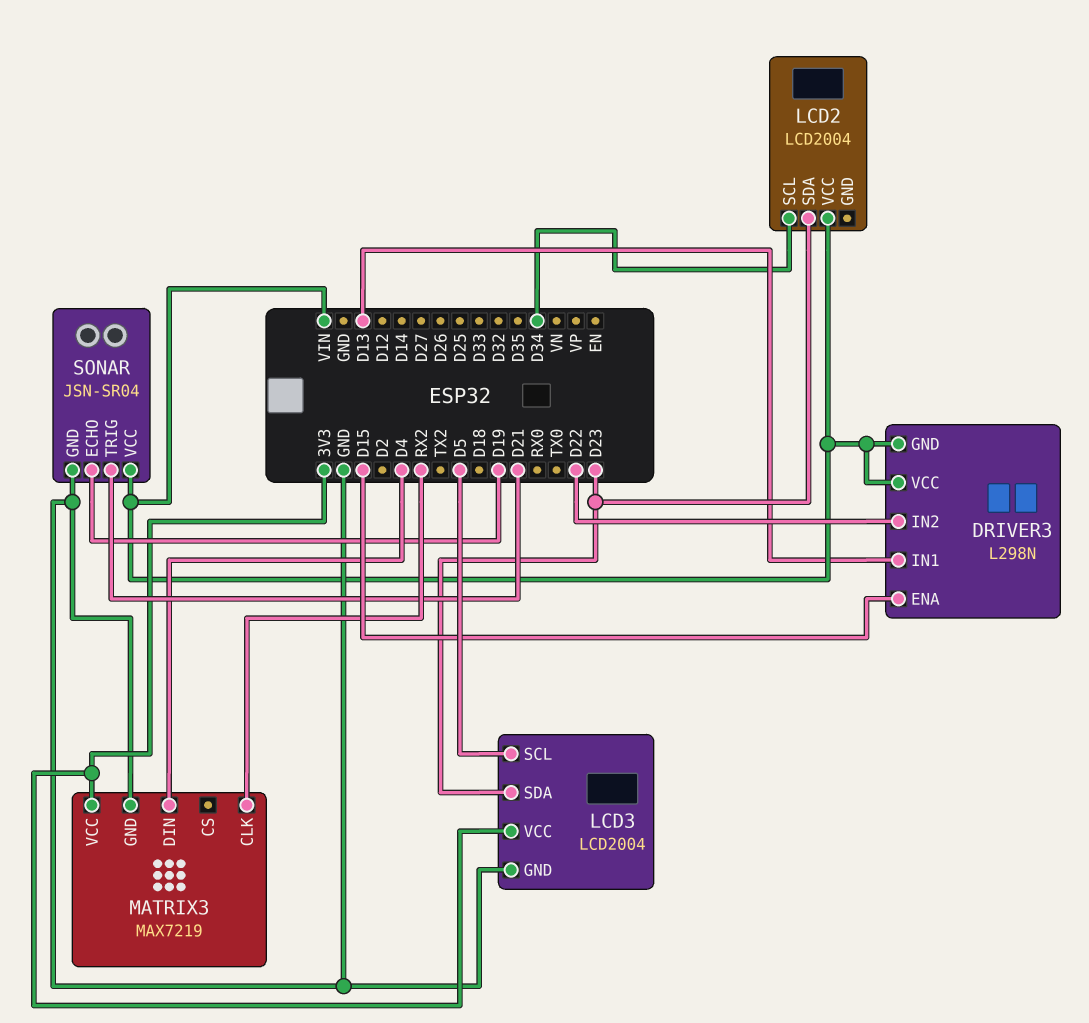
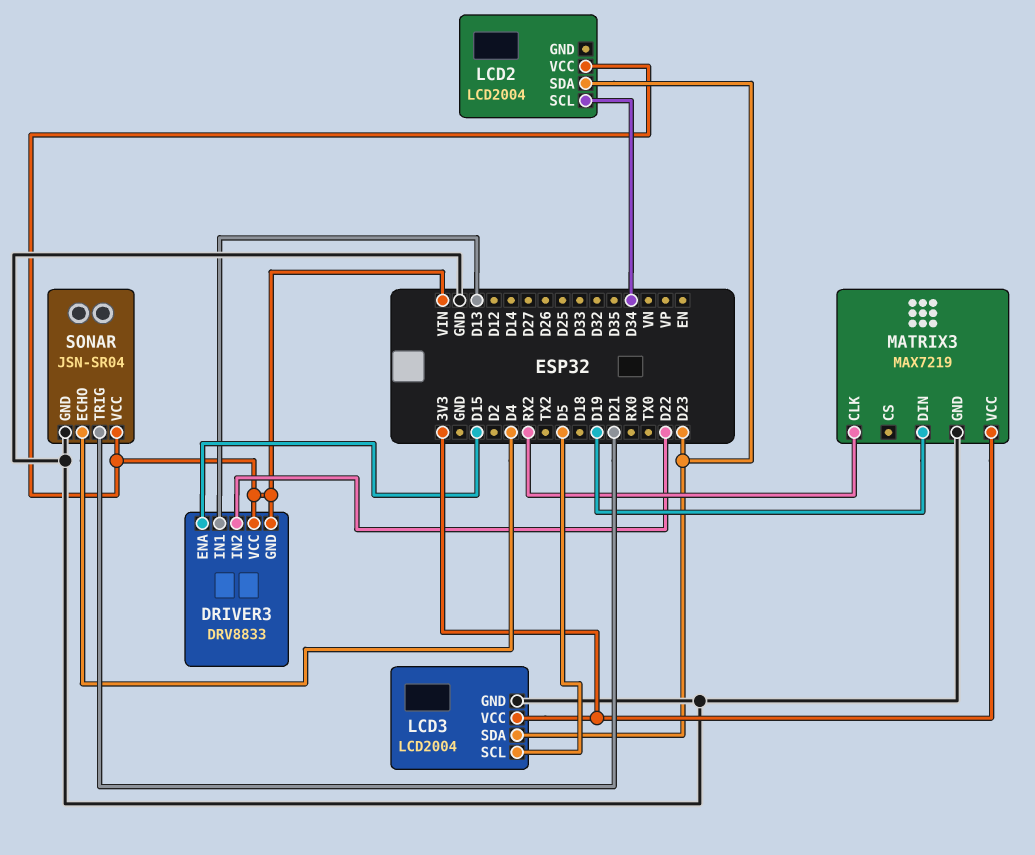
DRIVER3: L298N -> DRV8833
MATRIX3 pin DIN: D4 -> D19
SONAR pin ECHO: D19 -> D4

